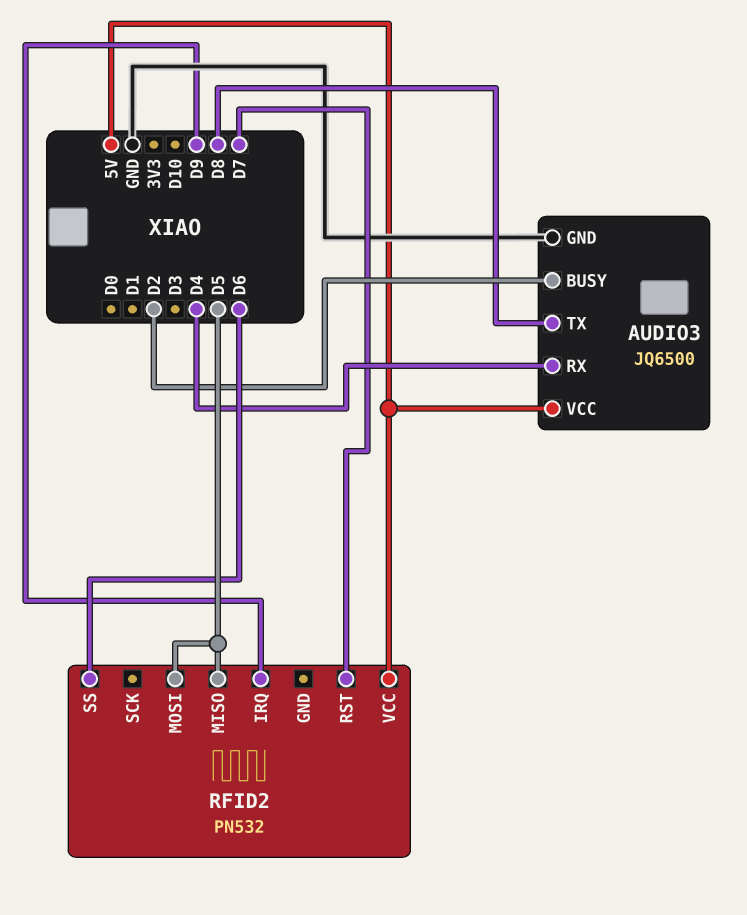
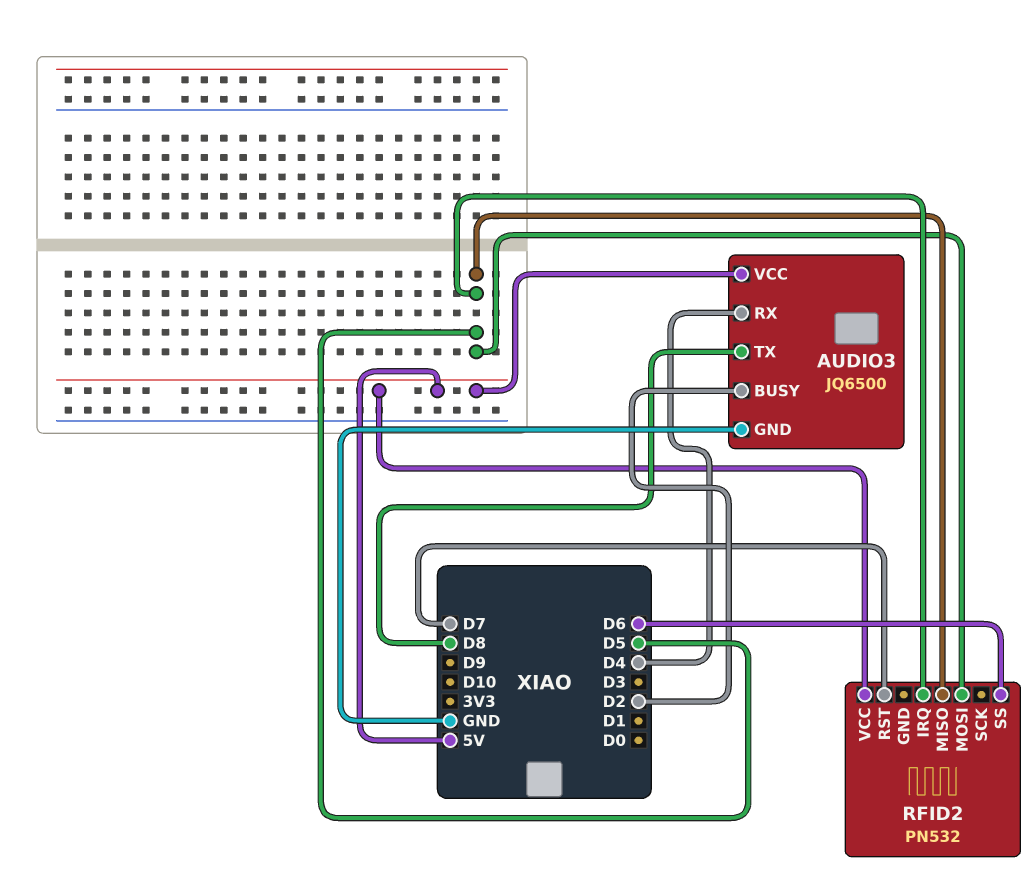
RFID2 pin IRQ: D9 -> D5

